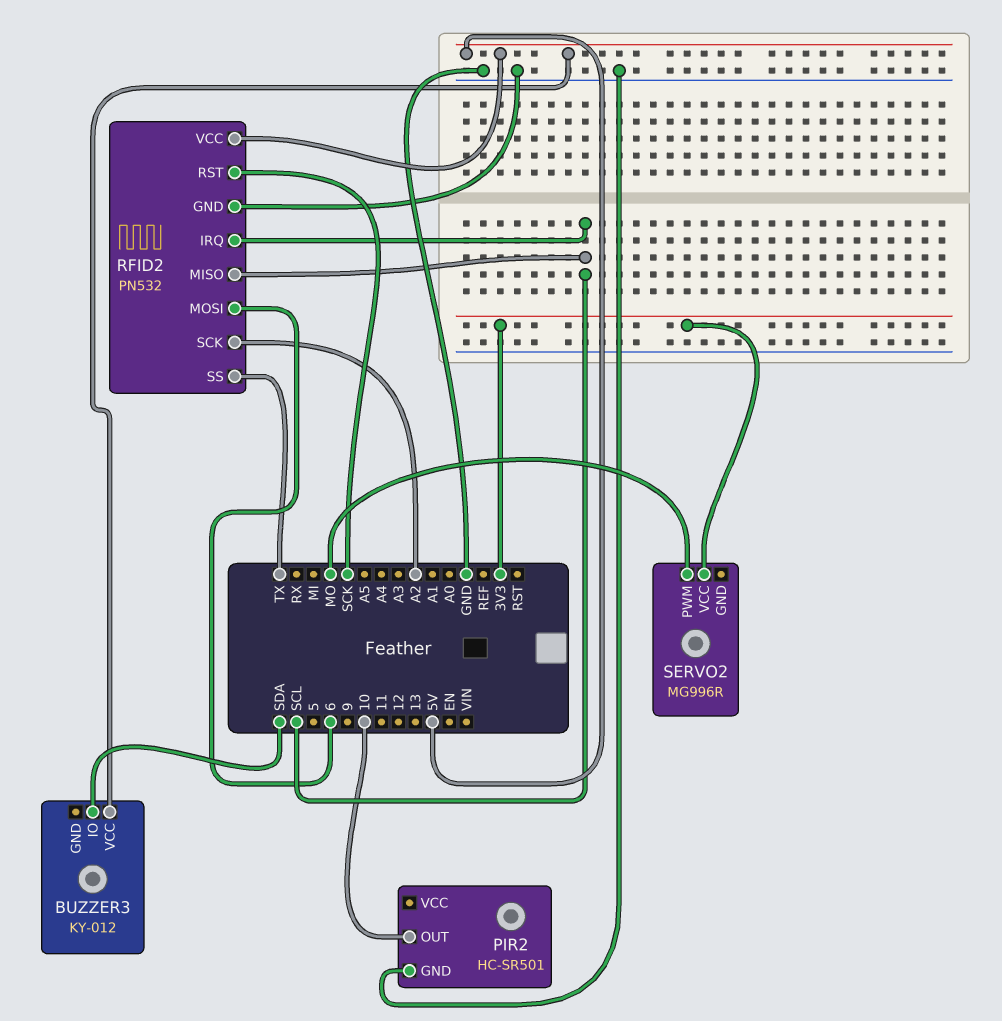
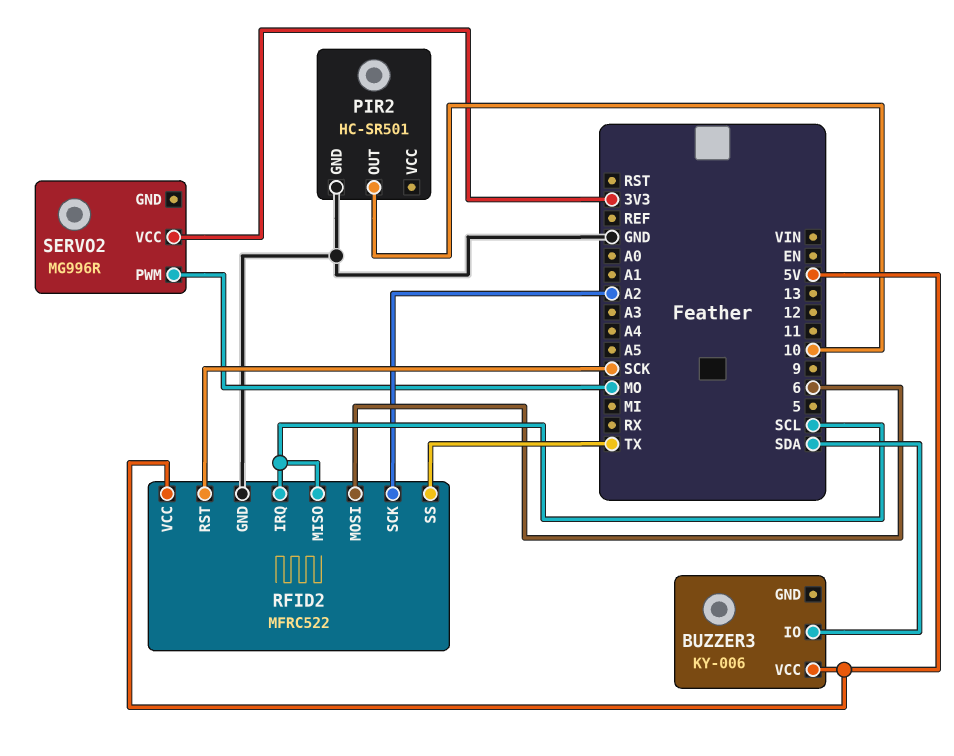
BUZZER3: KY-012 -> KY-006
RFID2: PN532 -> MFRC522

